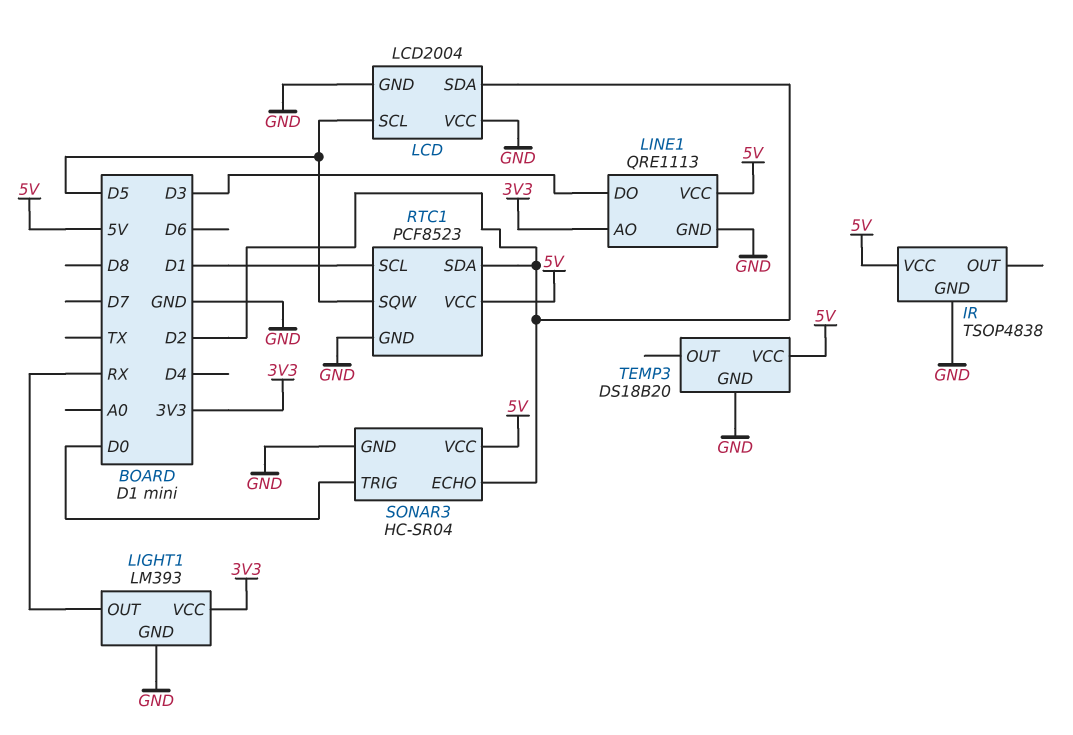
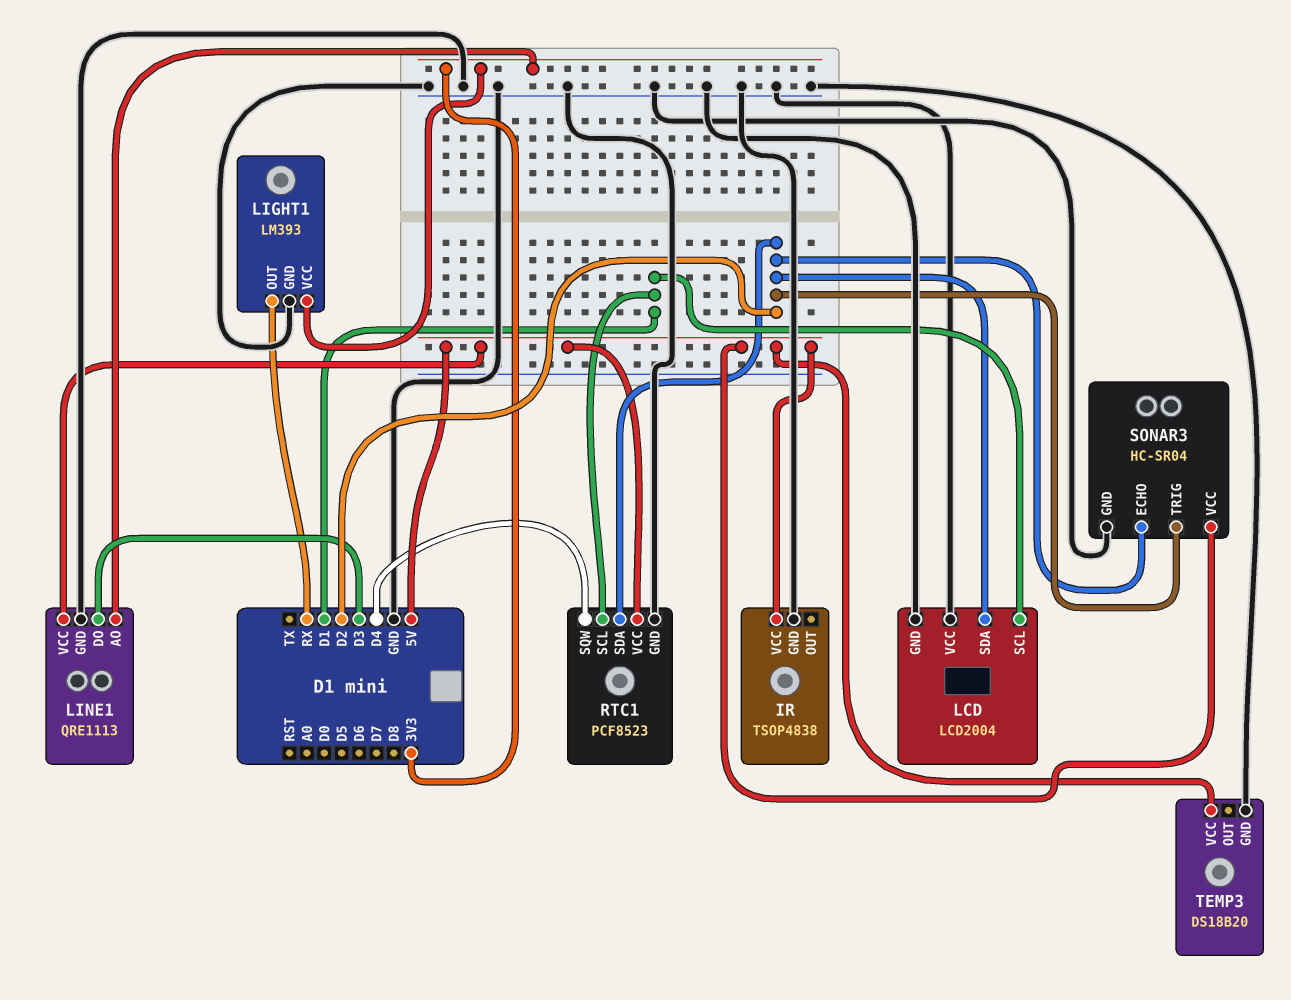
LCD pin SCL: D5 -> D1
RTC1 pin SQW: D5 -> D4
SONAR3 pin TRIG: D0 -> D2

